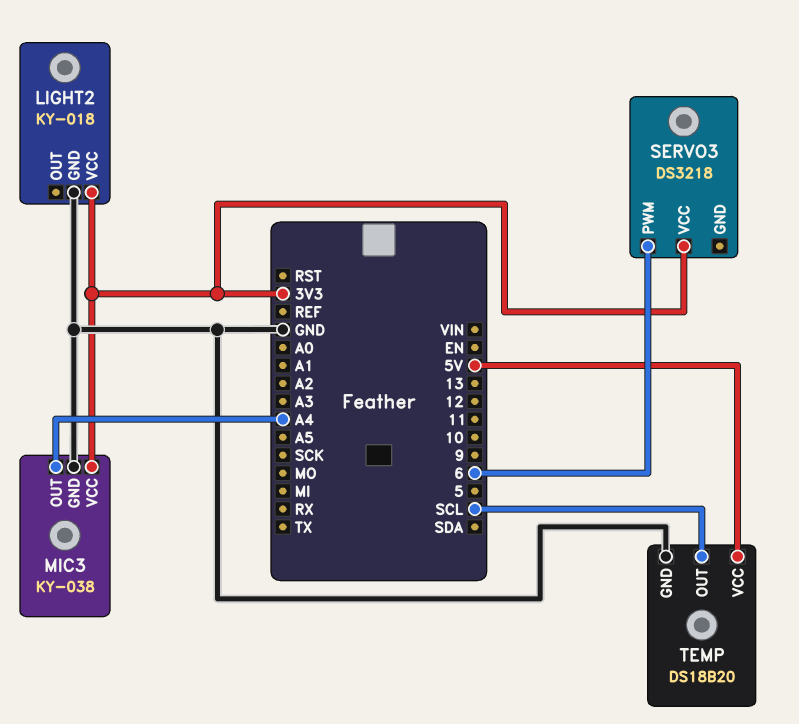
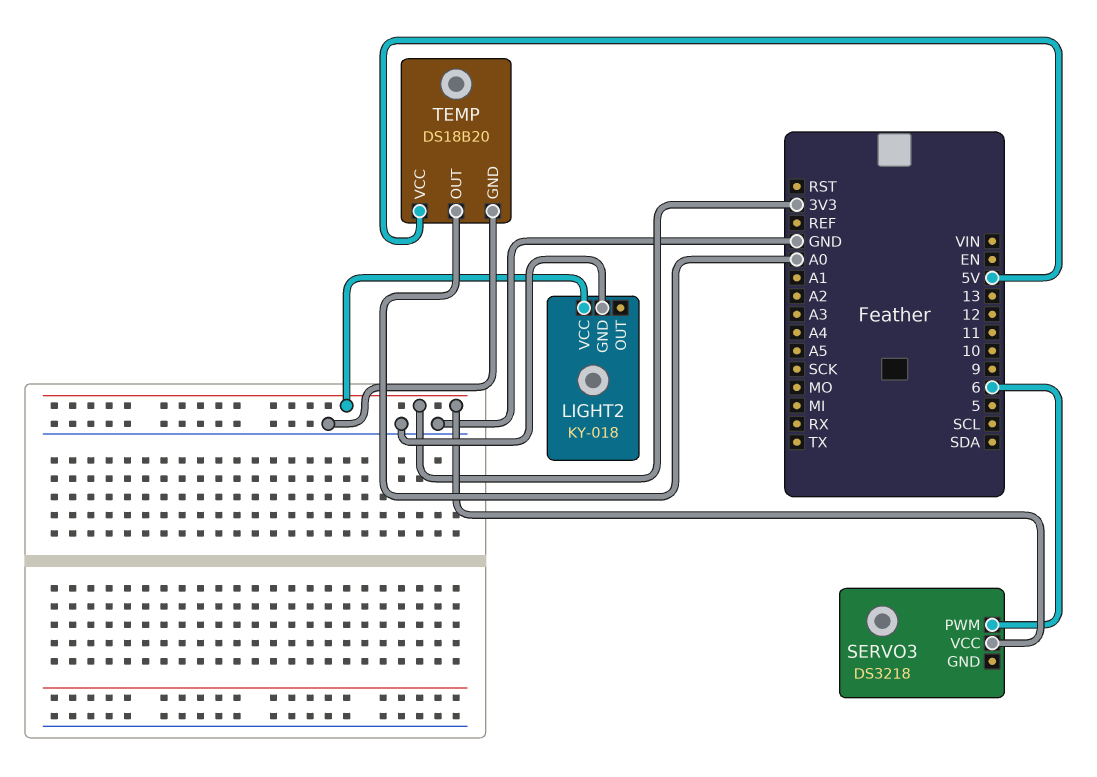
MIC3: KY-038 -> none
MIC3 pin GND: GND -> none
MIC3 pin OUT: A4 -> none
MIC3 pin VCC: 3V3 -> none
TEMP pin OUT: SCL -> A0

